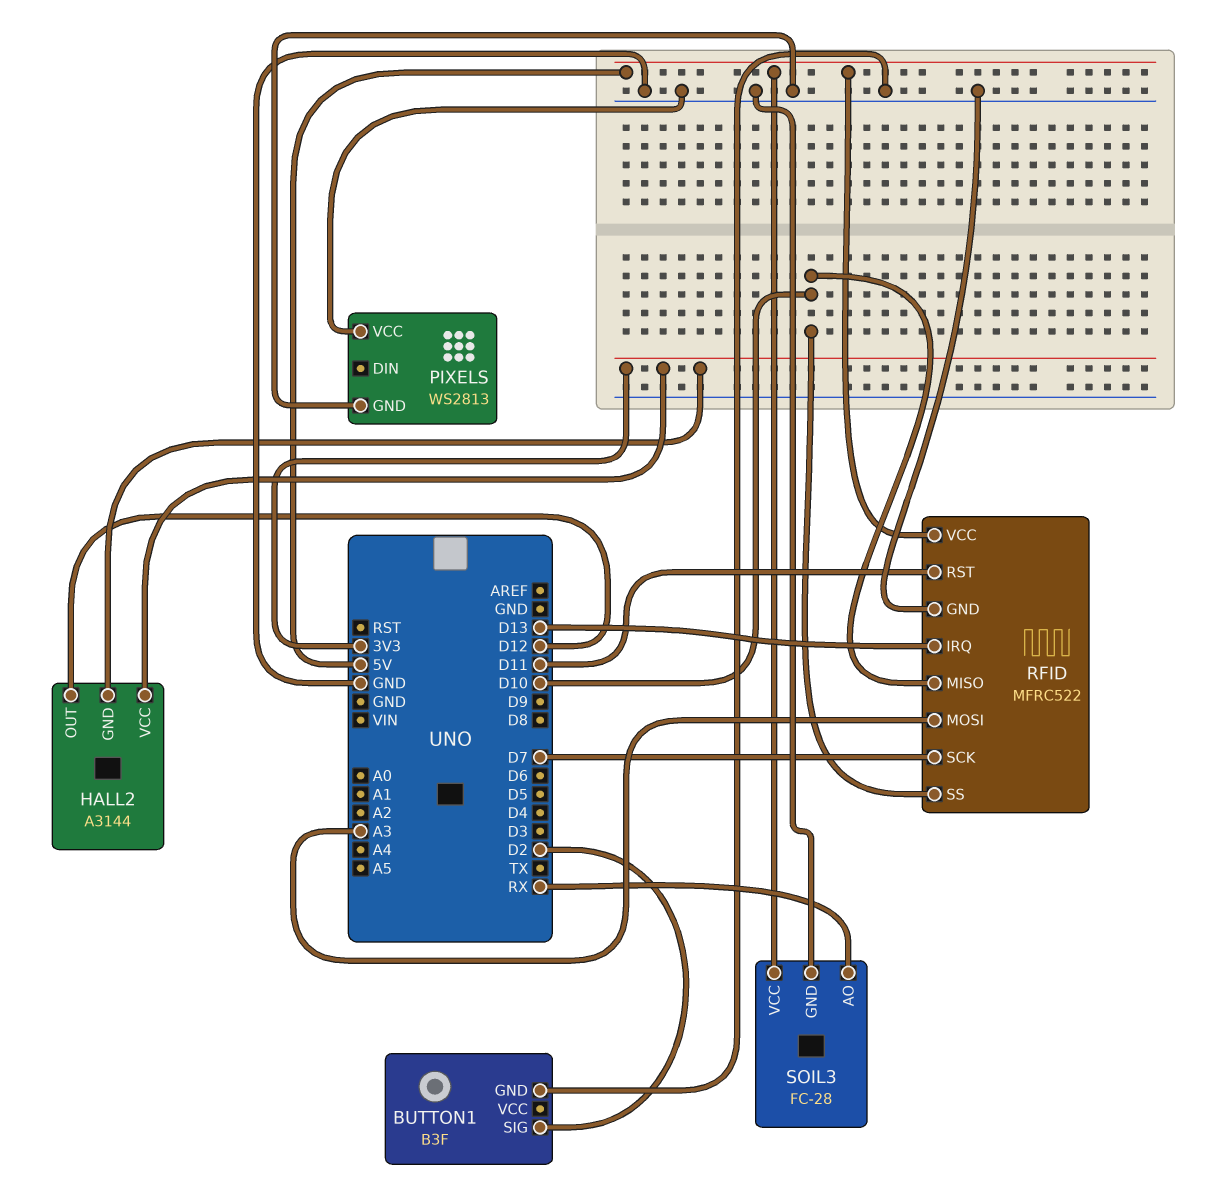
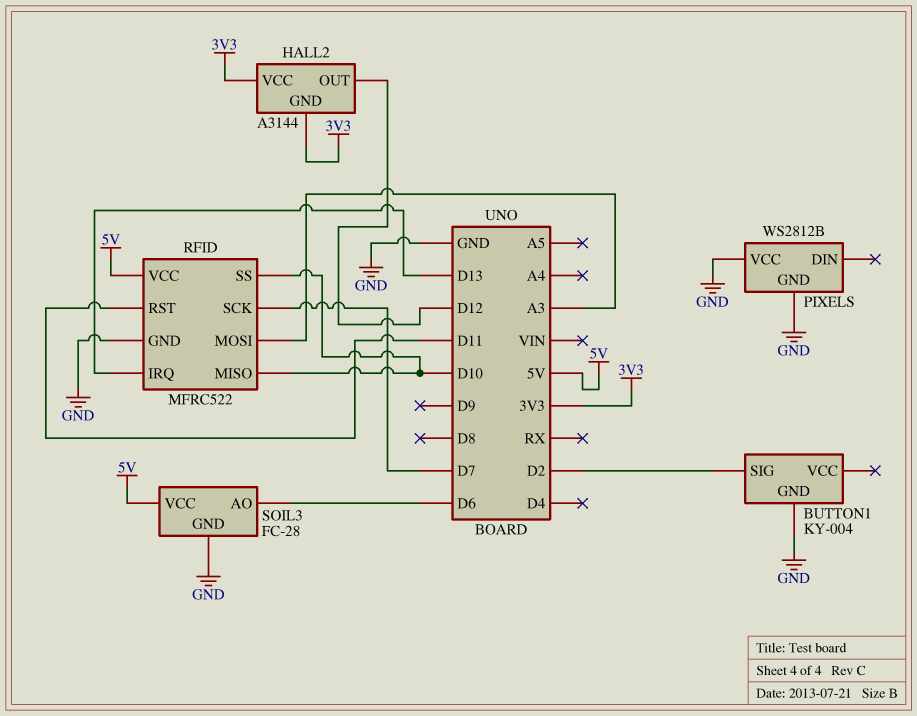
BUTTON1: B3F -> KY-004
PIXELS: WS2813 -> WS2812B
SOIL3 pin AO: RX -> D6

